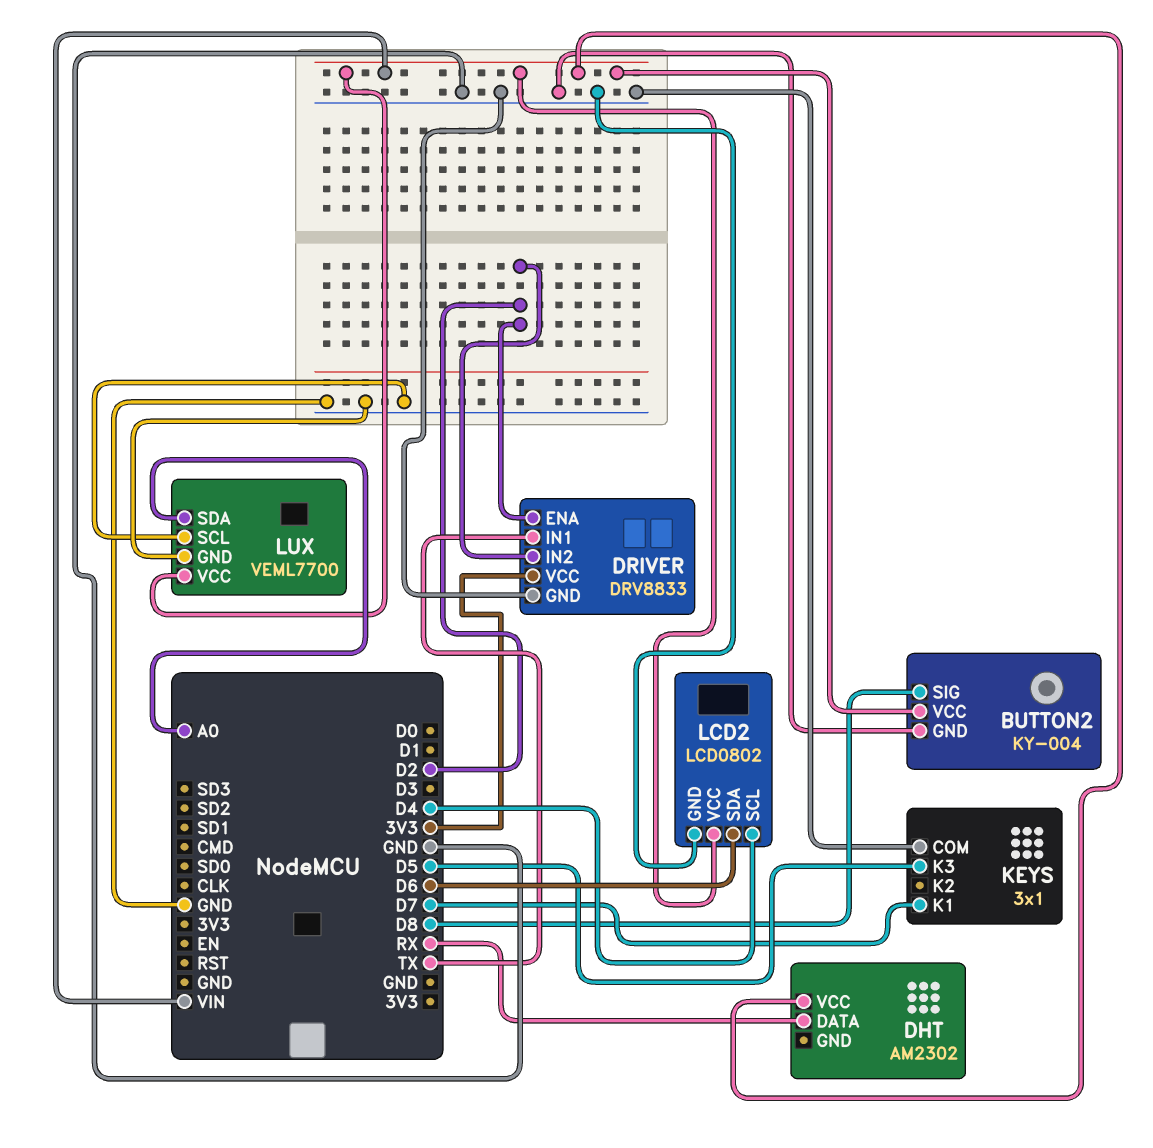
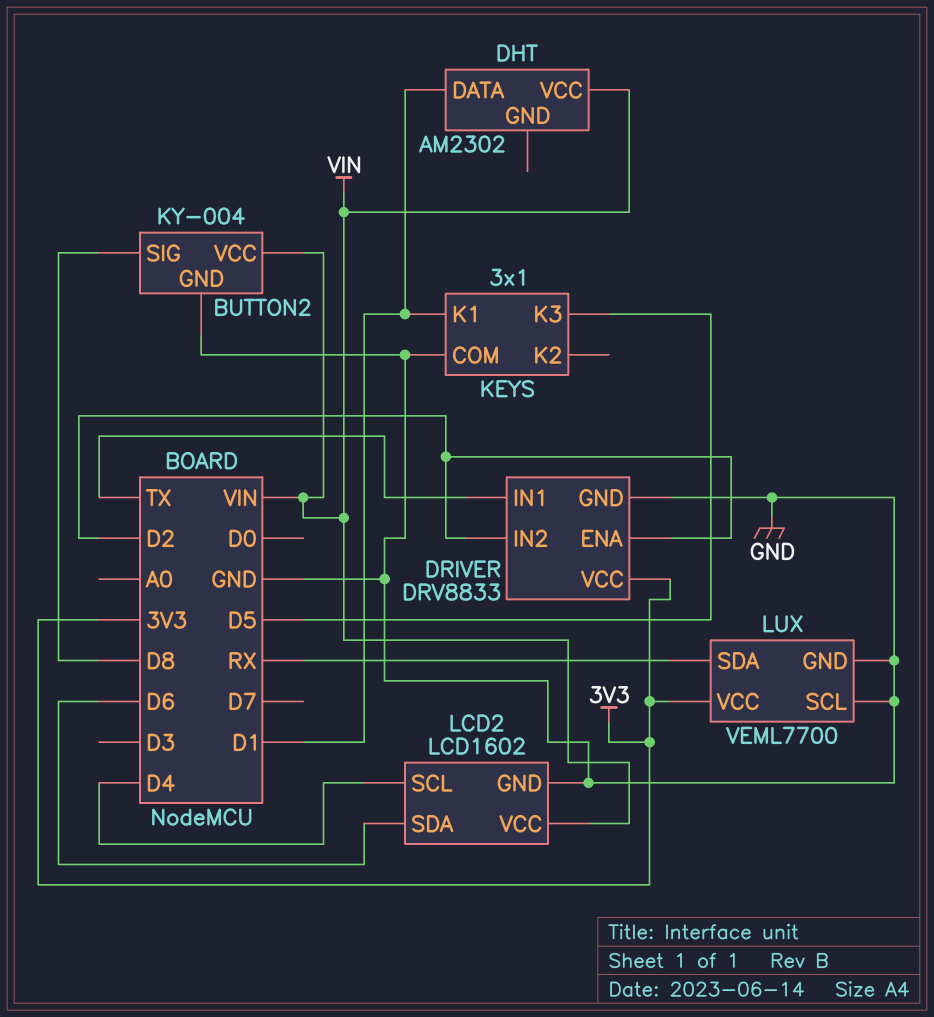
DHT pin DATA: RX -> D1
KEYS pin K1: D7 -> D1
LCD2: LCD0802 -> LCD1602
LUX pin SDA: A0 -> RX
LUX pin VCC: VIN -> 3V3

